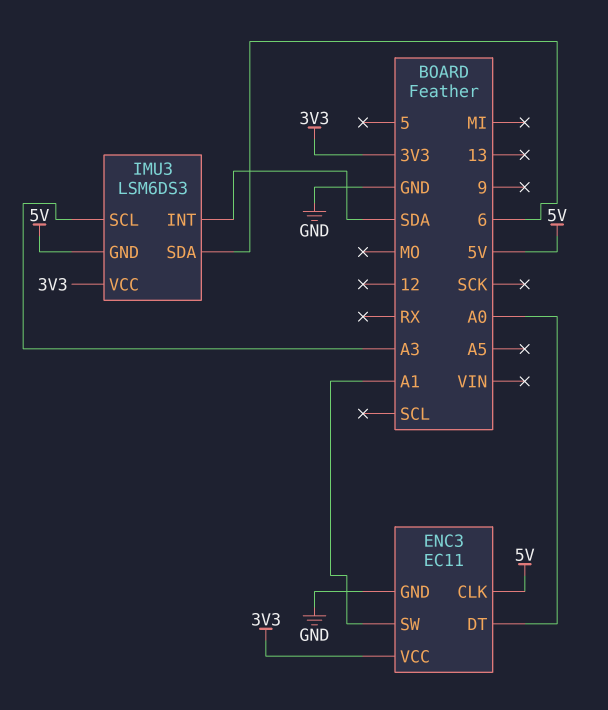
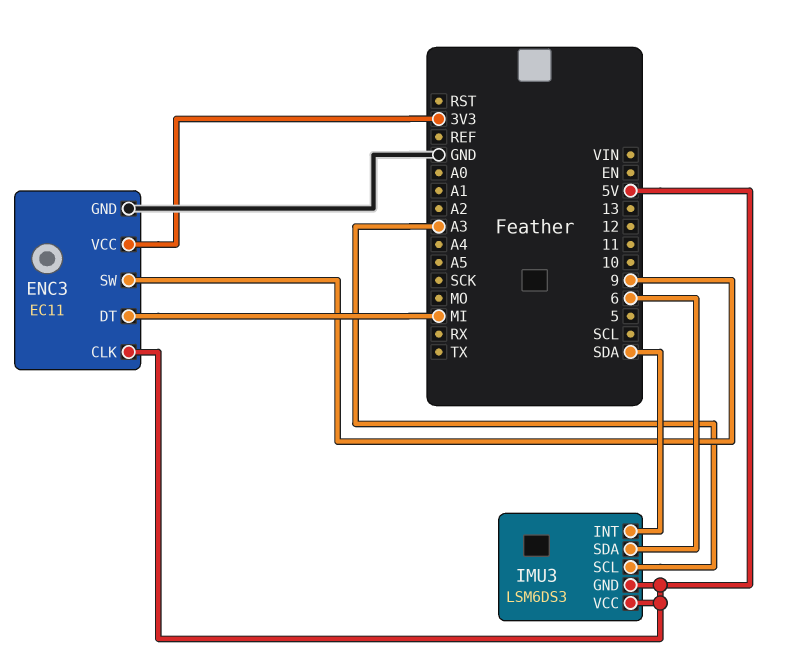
ENC3 pin DT: A0 -> MI
ENC3 pin SW: A1 -> 9
IMU3 pin VCC: 3V3 -> 5V

